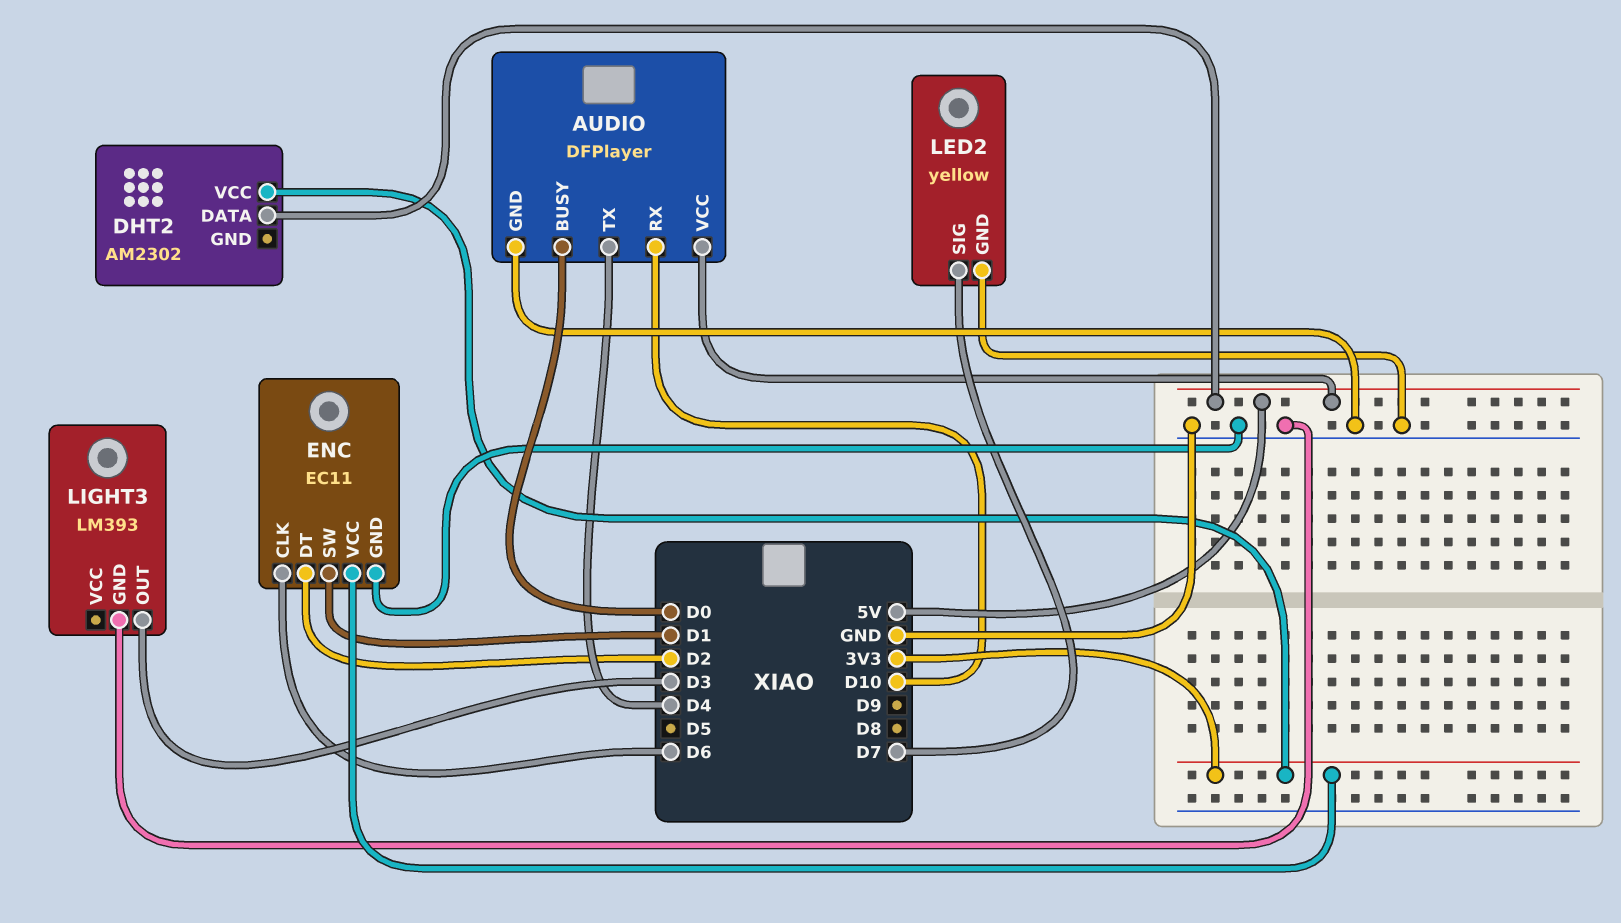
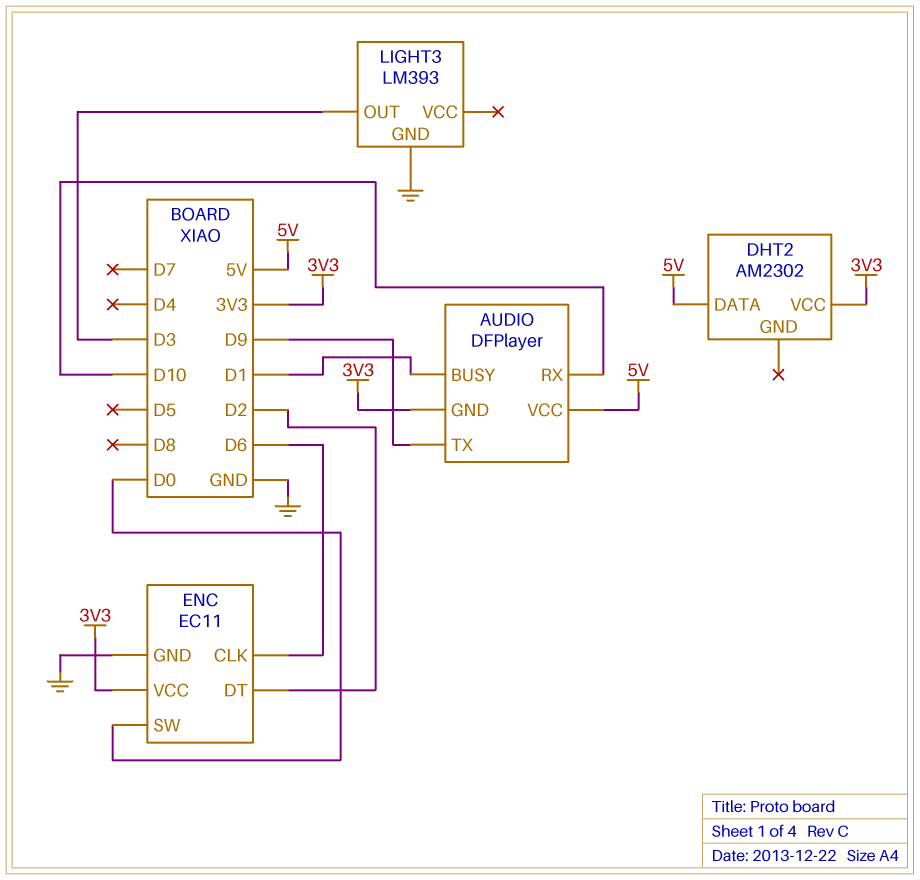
AUDIO pin BUSY: D0 -> D1
AUDIO pin GND: GND -> 3V3
AUDIO pin TX: D4 -> D9
ENC pin SW: D1 -> D0
LED2: yellow -> none
LED2 pin GND: GND -> none
LED2 pin SIG: D7 -> none

